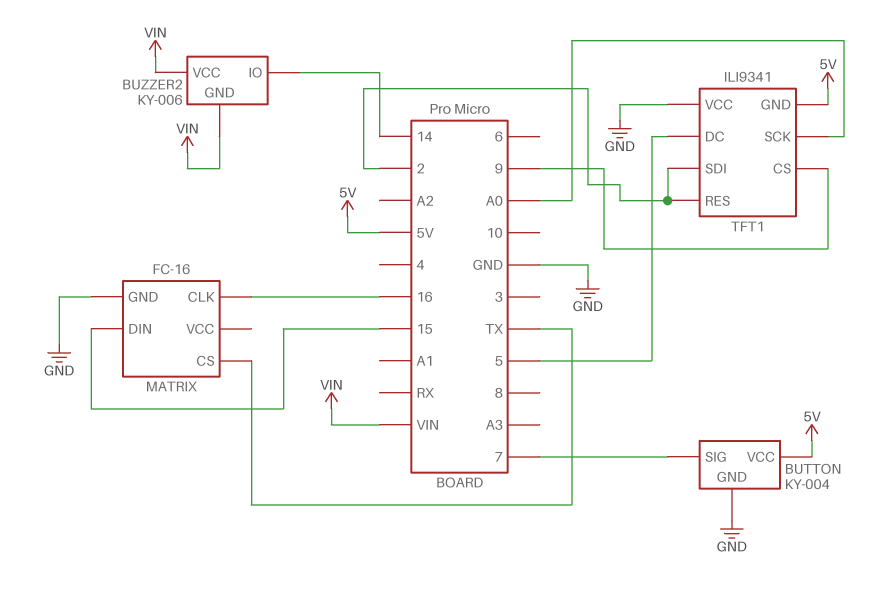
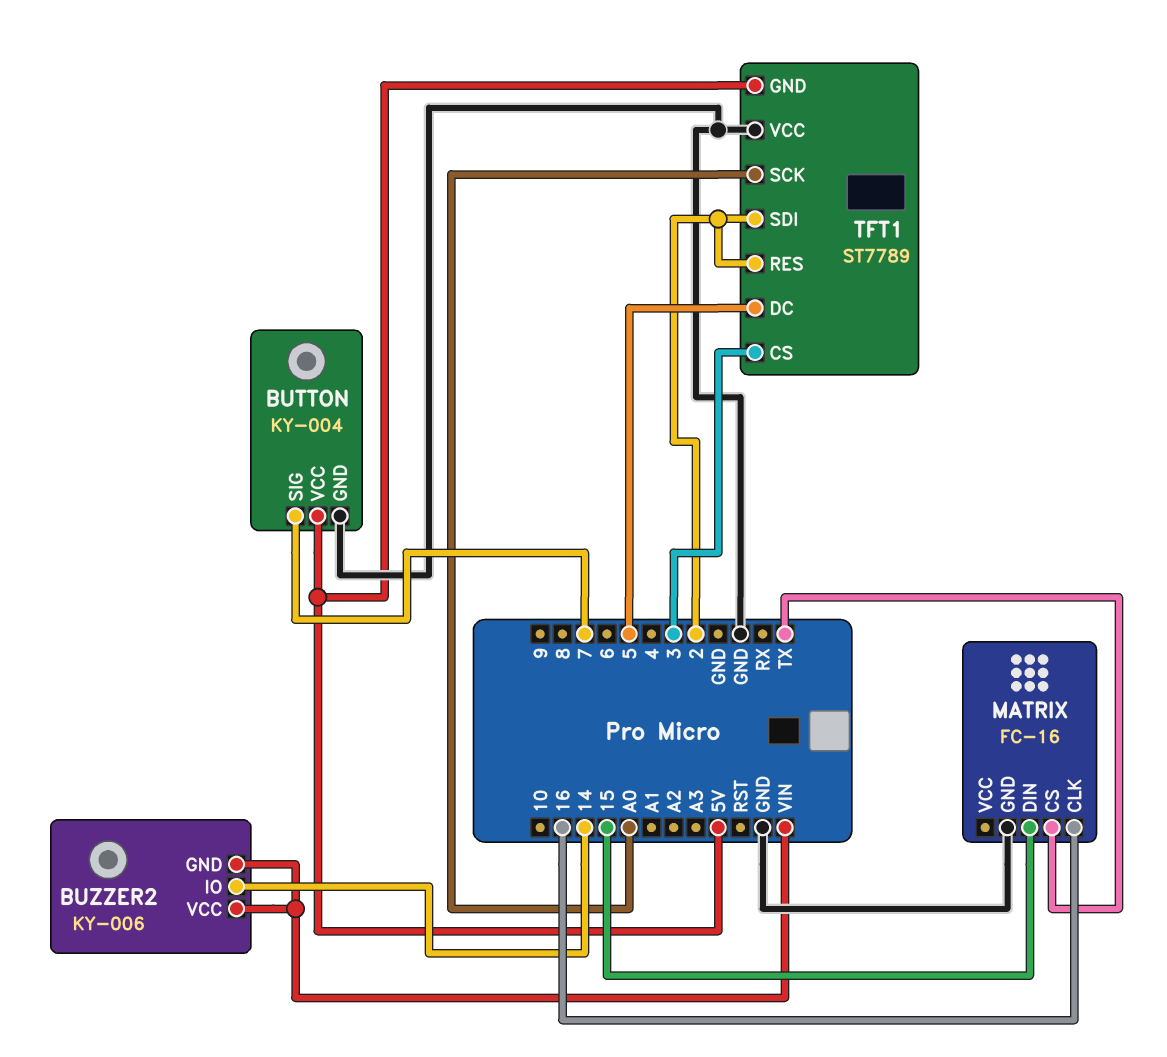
TFT1: ILI9341 -> ST7789
TFT1 pin CS: 9 -> 3

